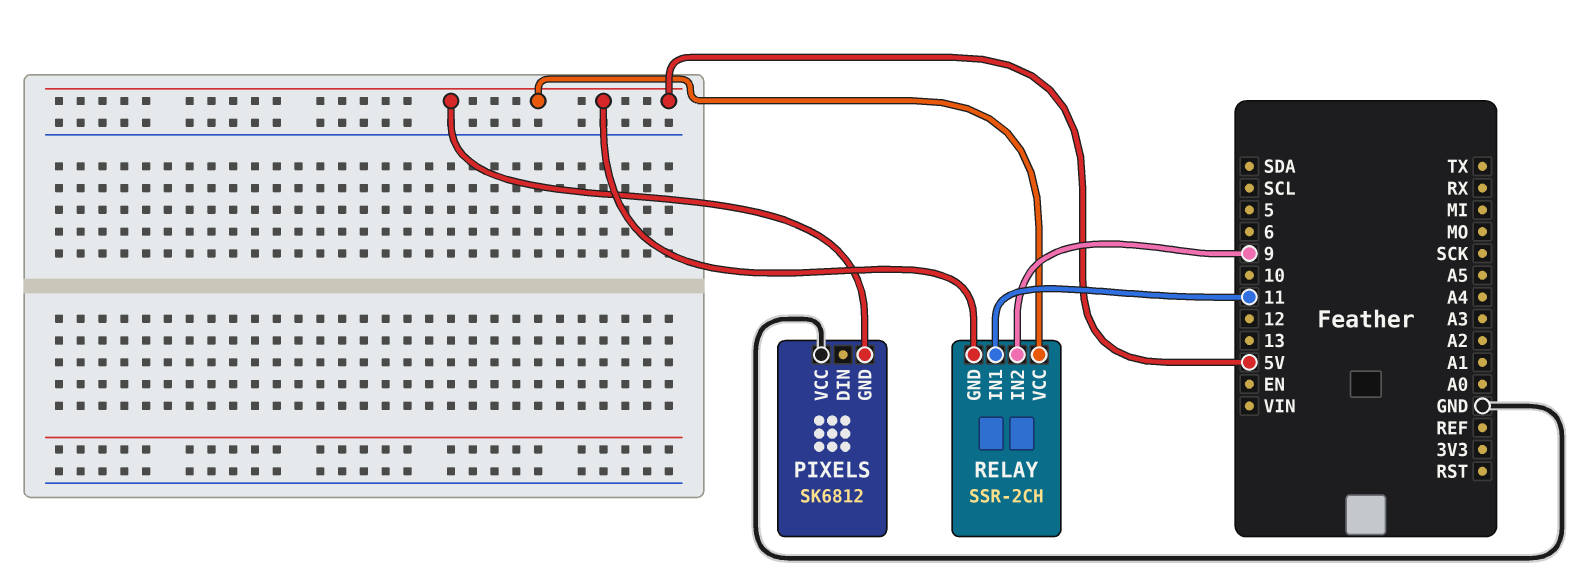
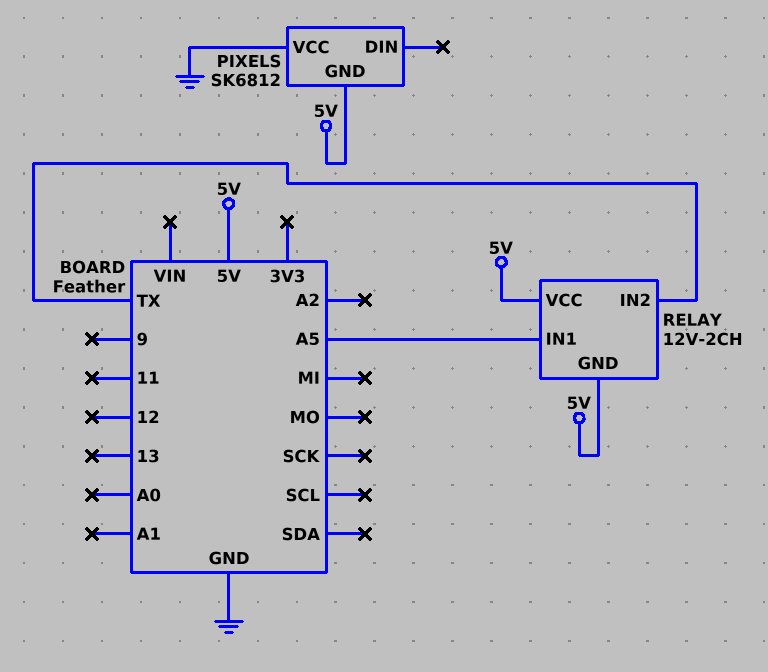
RELAY: SSR-2CH -> 12V-2CH
RELAY pin IN1: 11 -> A5
RELAY pin IN2: 9 -> TX

